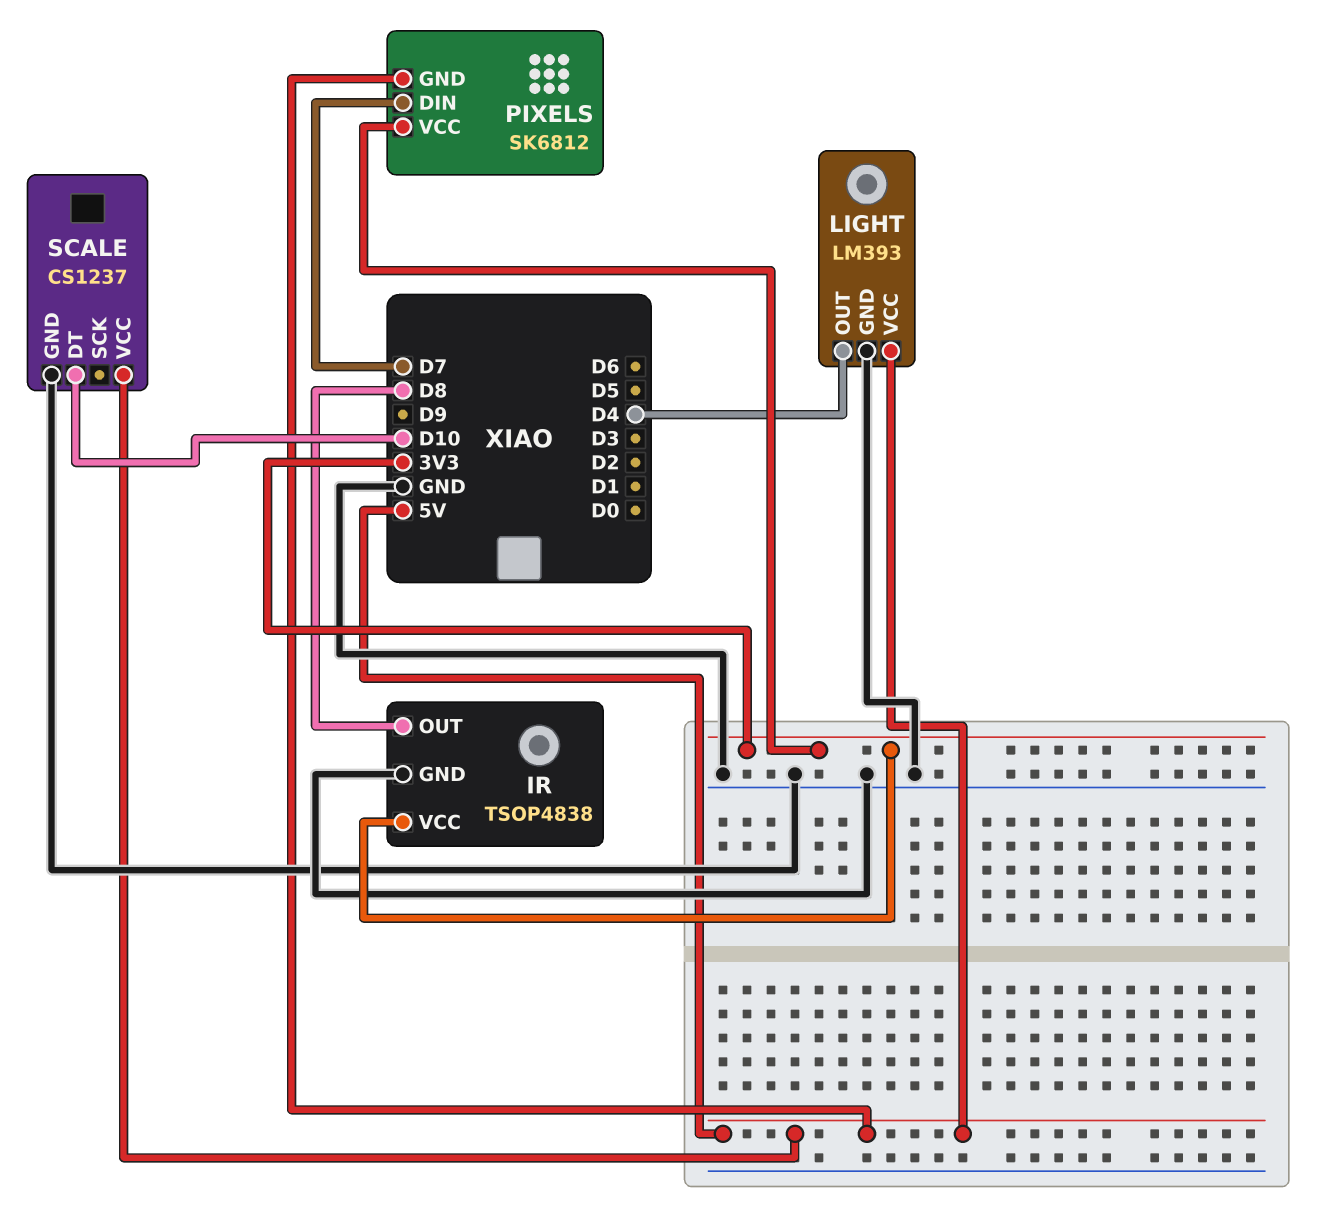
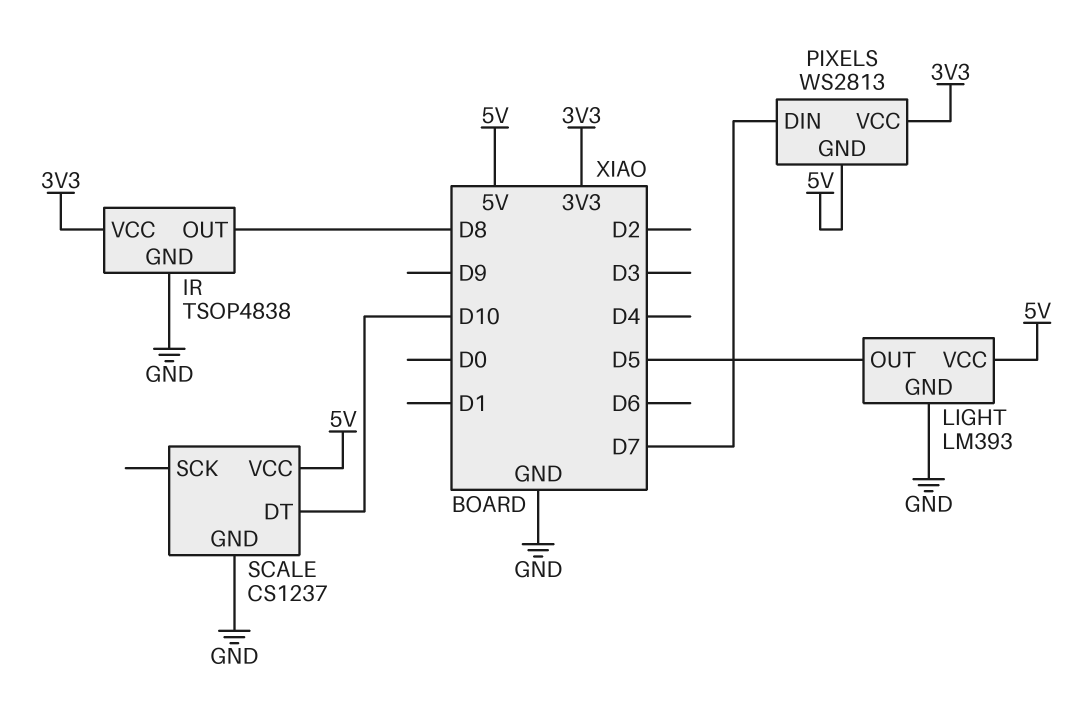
LIGHT pin OUT: D4 -> D5
PIXELS: SK6812 -> WS2813

